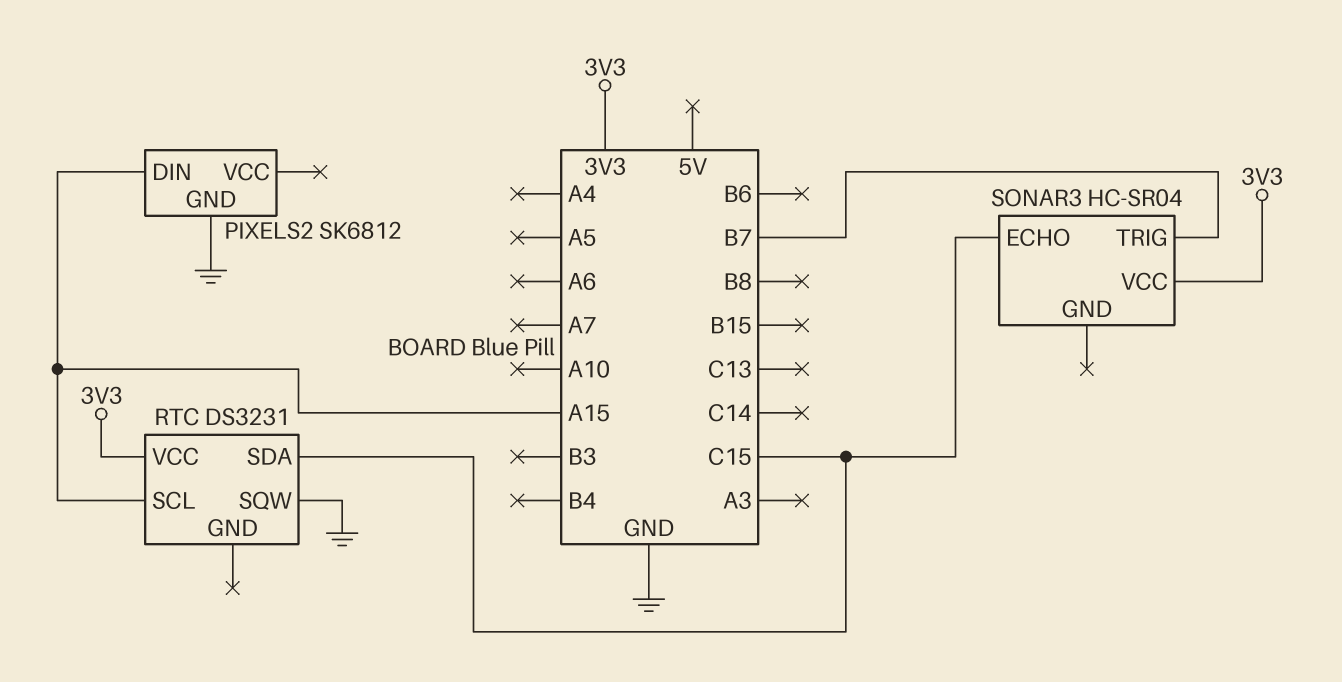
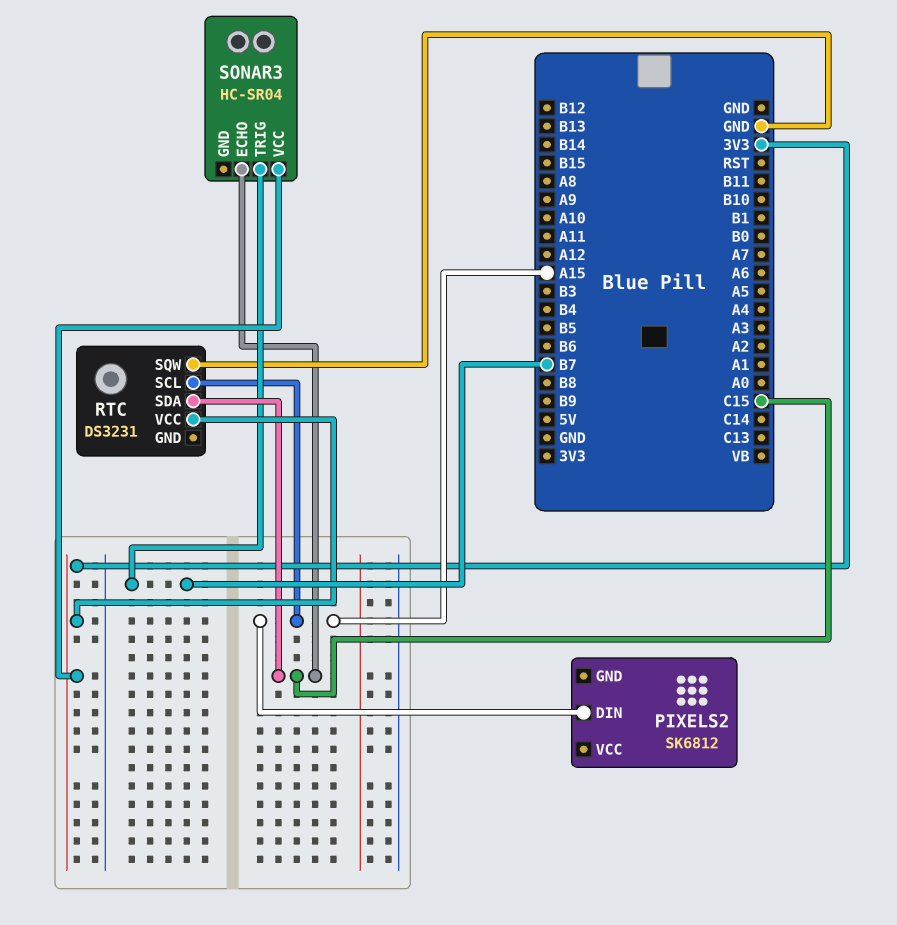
PIXELS2 pin GND: GND -> none

